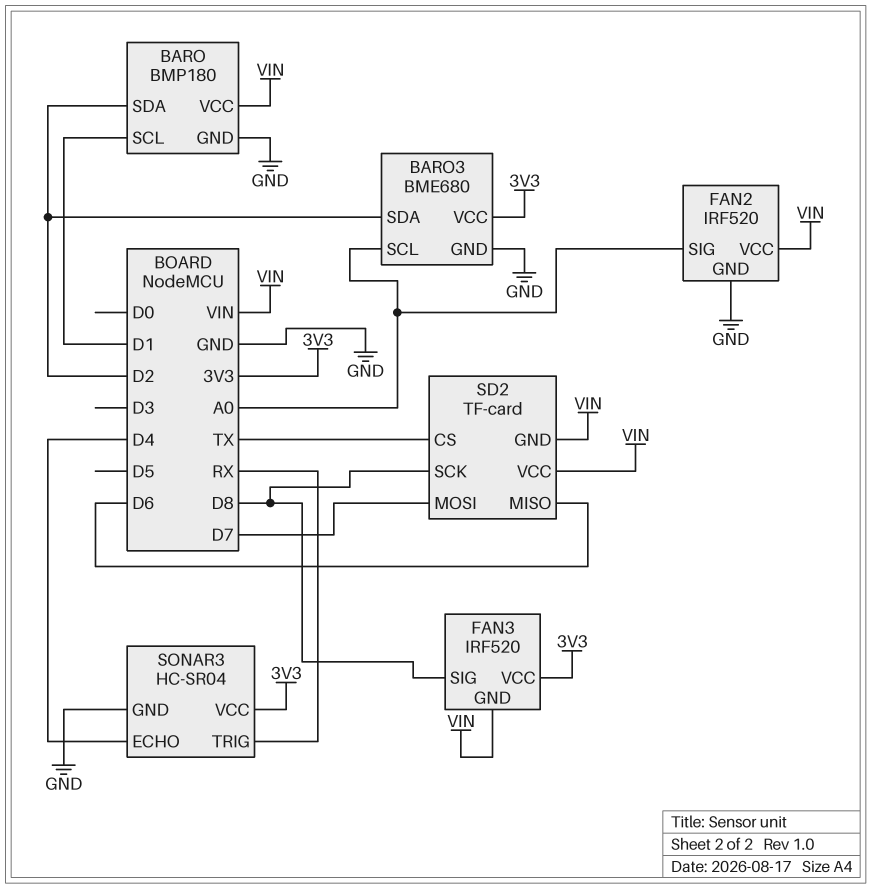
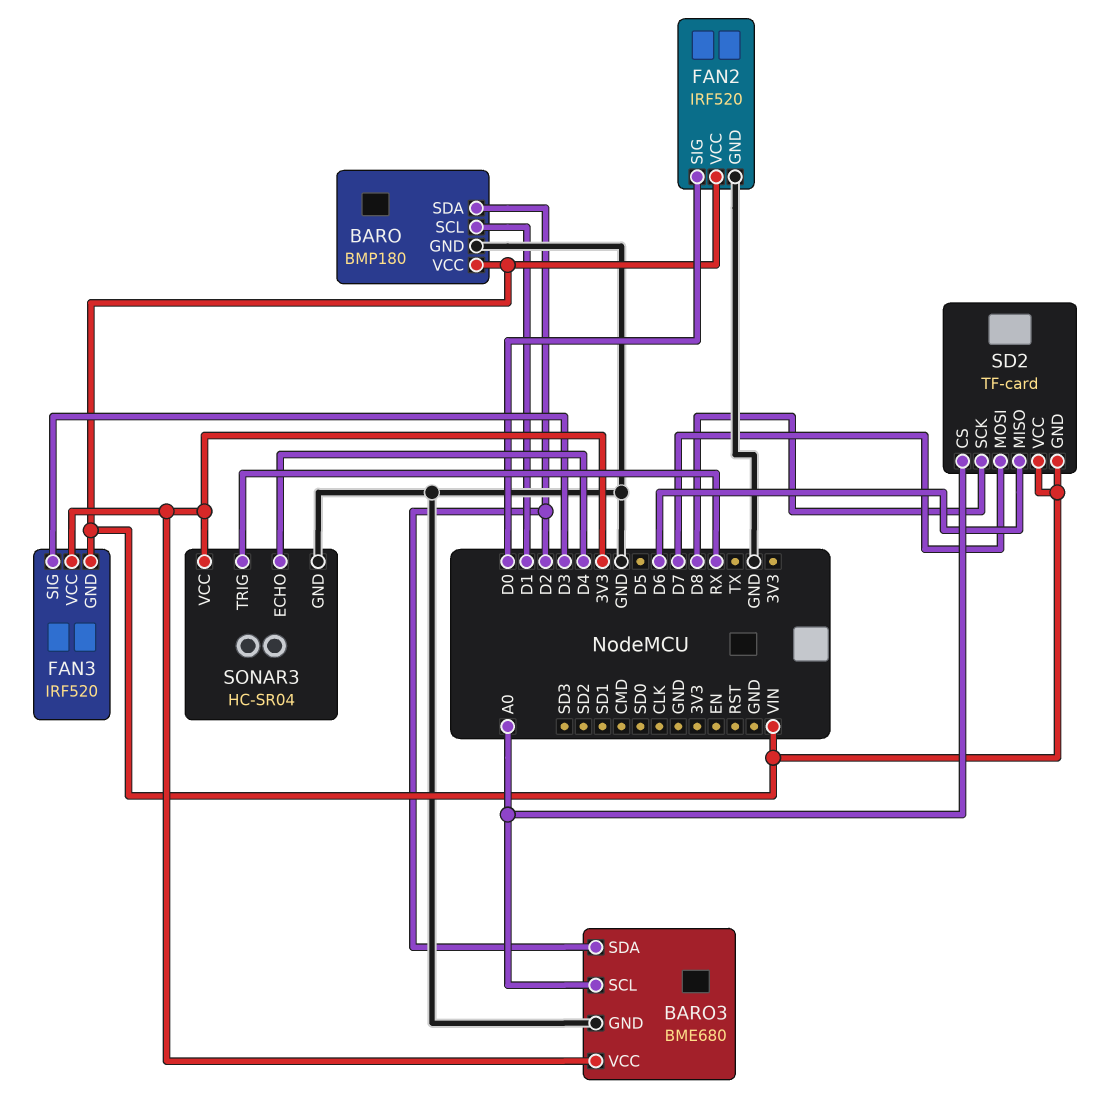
FAN2 pin SIG: A0 -> D0
FAN3 pin SIG: D8 -> D3
SD2 pin CS: TX -> A0

